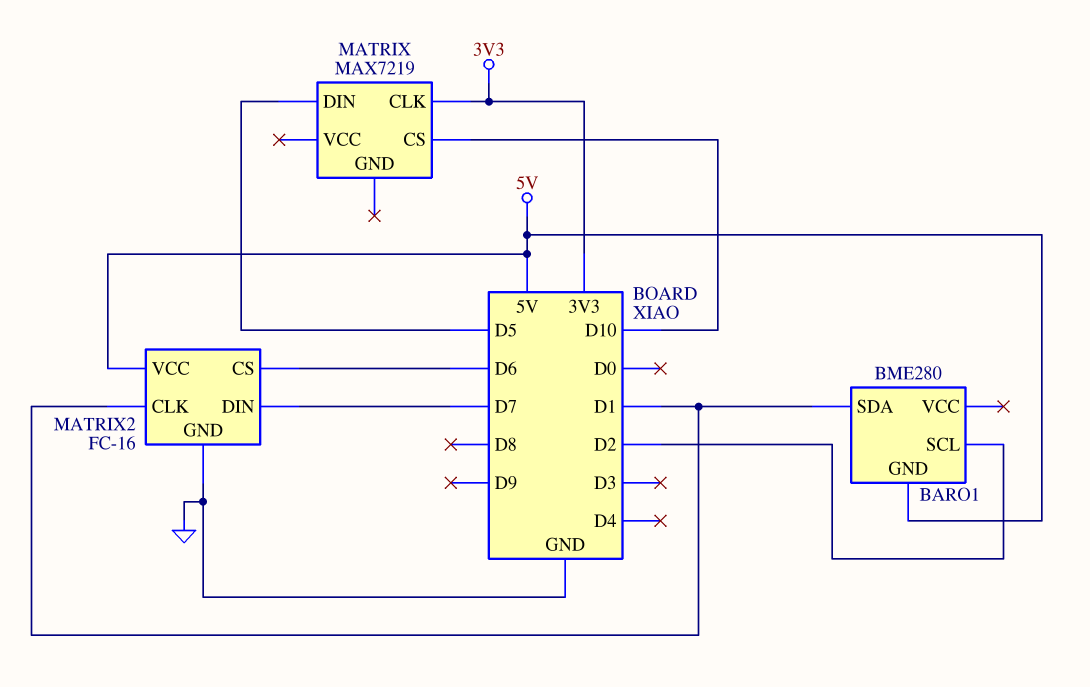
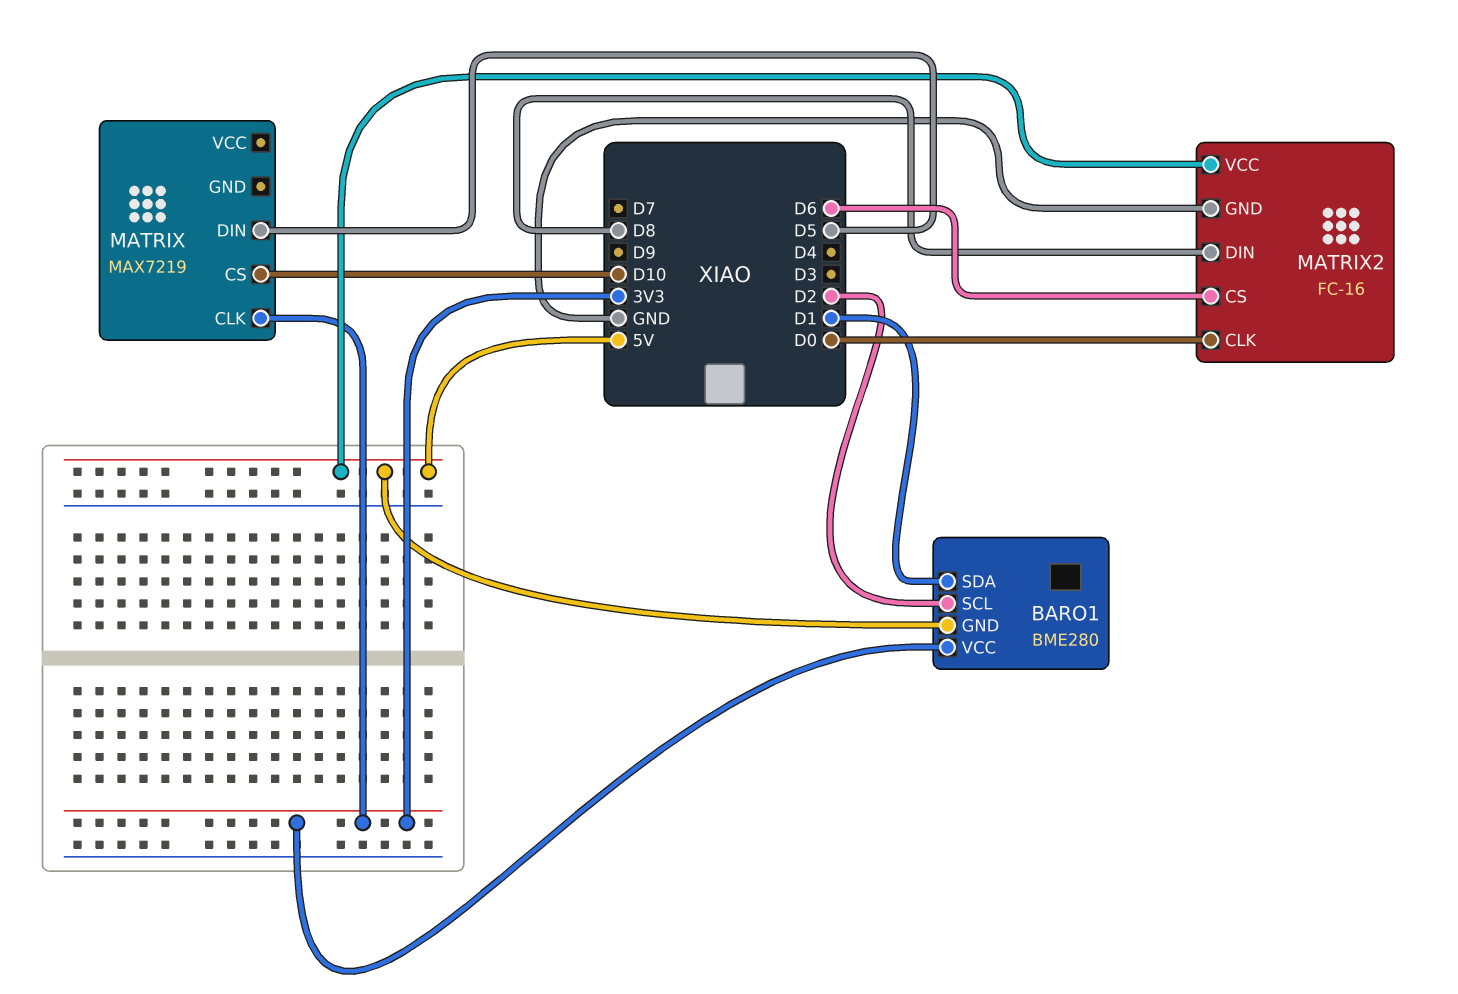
BARO1 pin VCC: none -> 3V3
MATRIX2 pin CLK: D1 -> D0
MATRIX2 pin DIN: D7 -> D8

